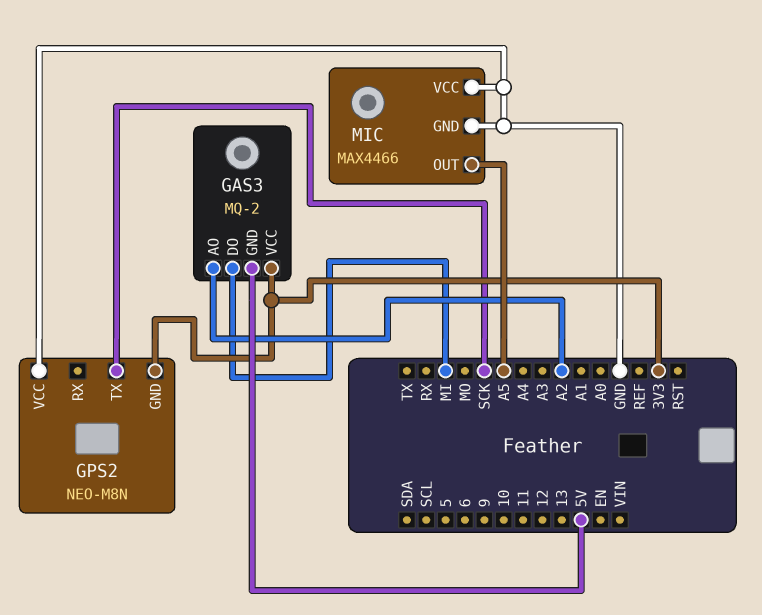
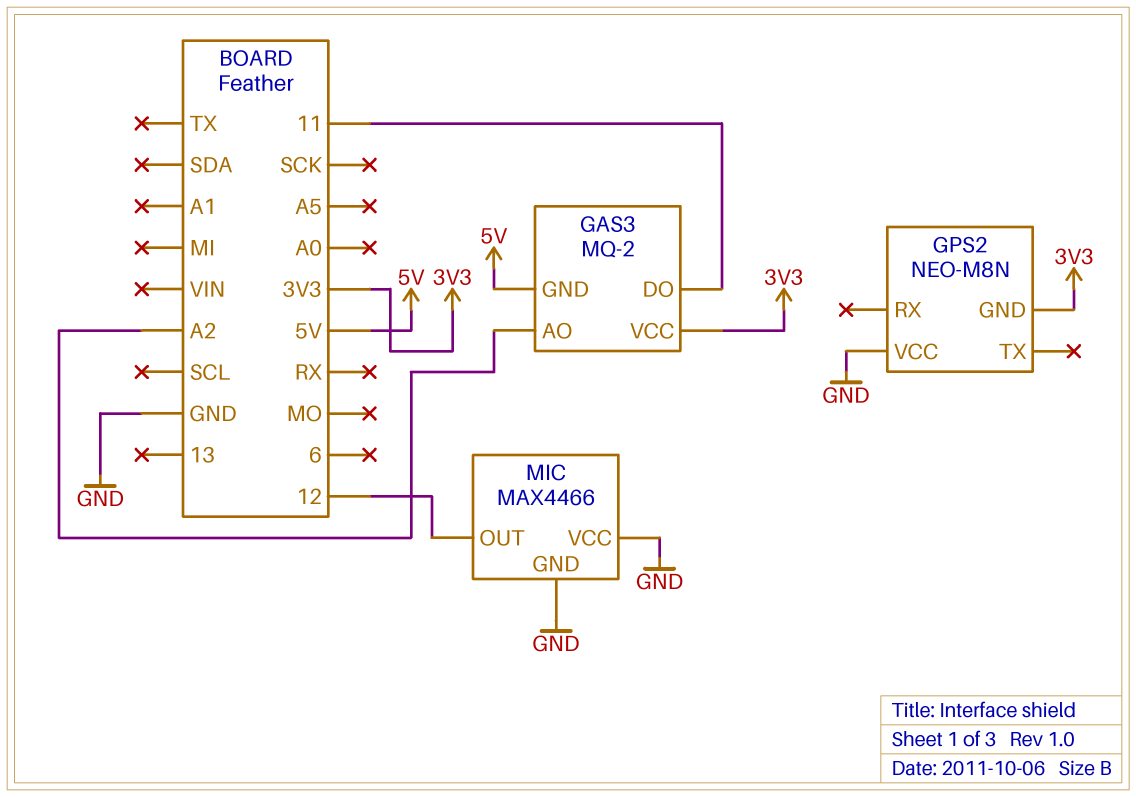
GAS3 pin DO: MI -> 11
GPS2 pin TX: SCK -> none
MIC pin OUT: A5 -> 12

